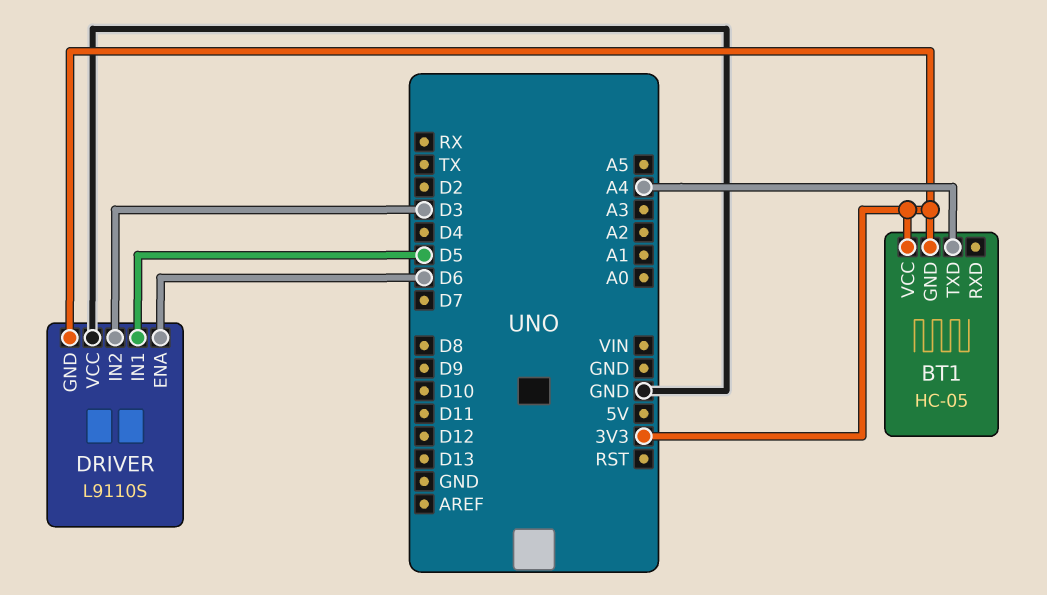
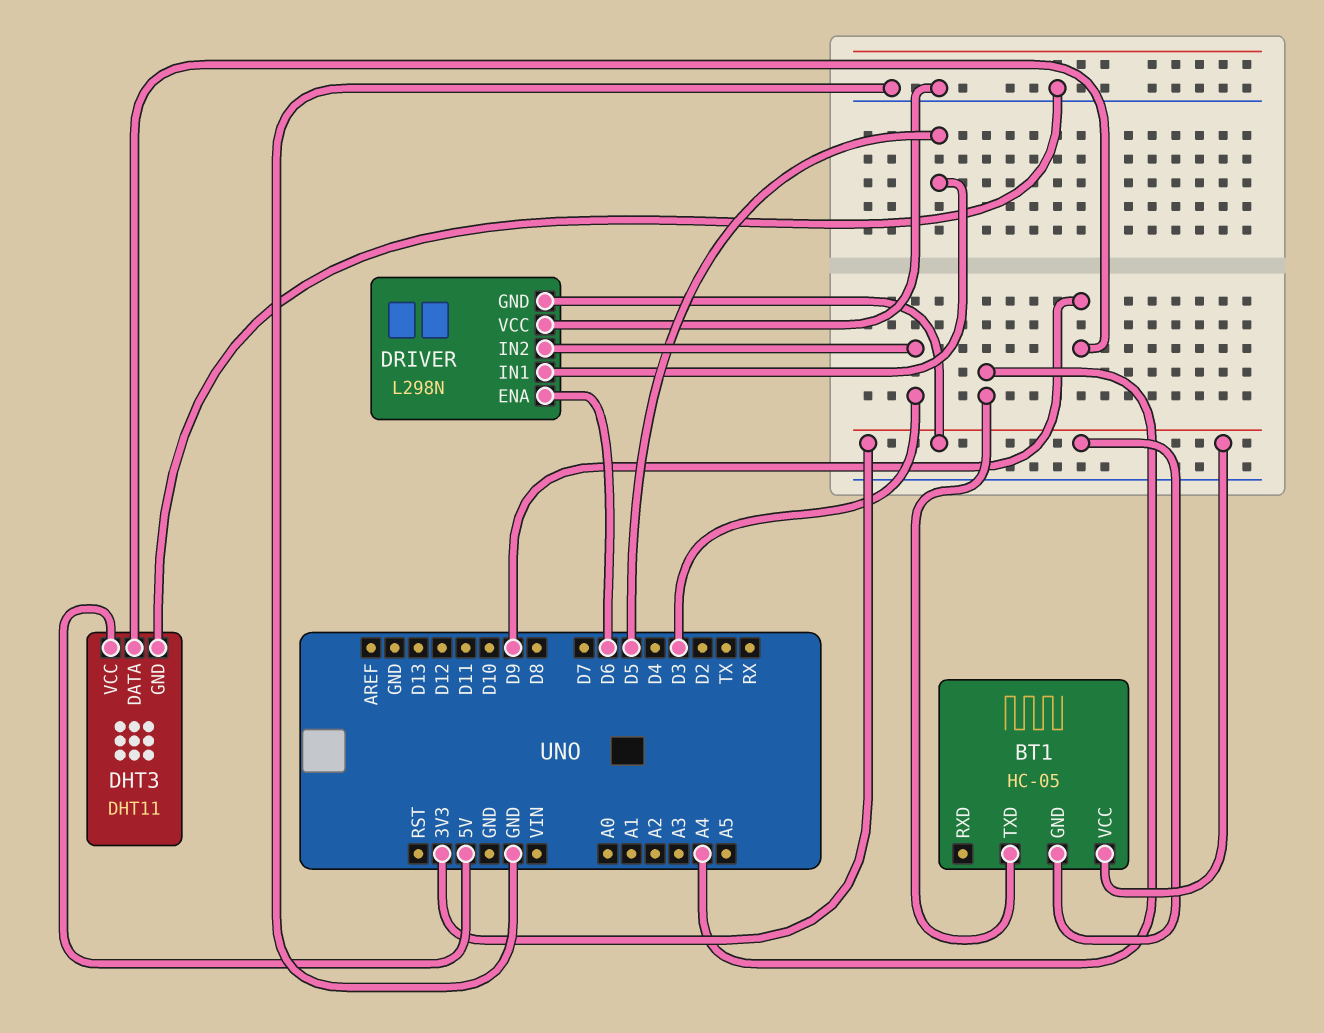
DHT3: none -> DHT11
DHT3 pin DATA: none -> D9
DHT3 pin GND: none -> GND
DHT3 pin VCC: none -> 5V
DRIVER: L9110S -> L298N

